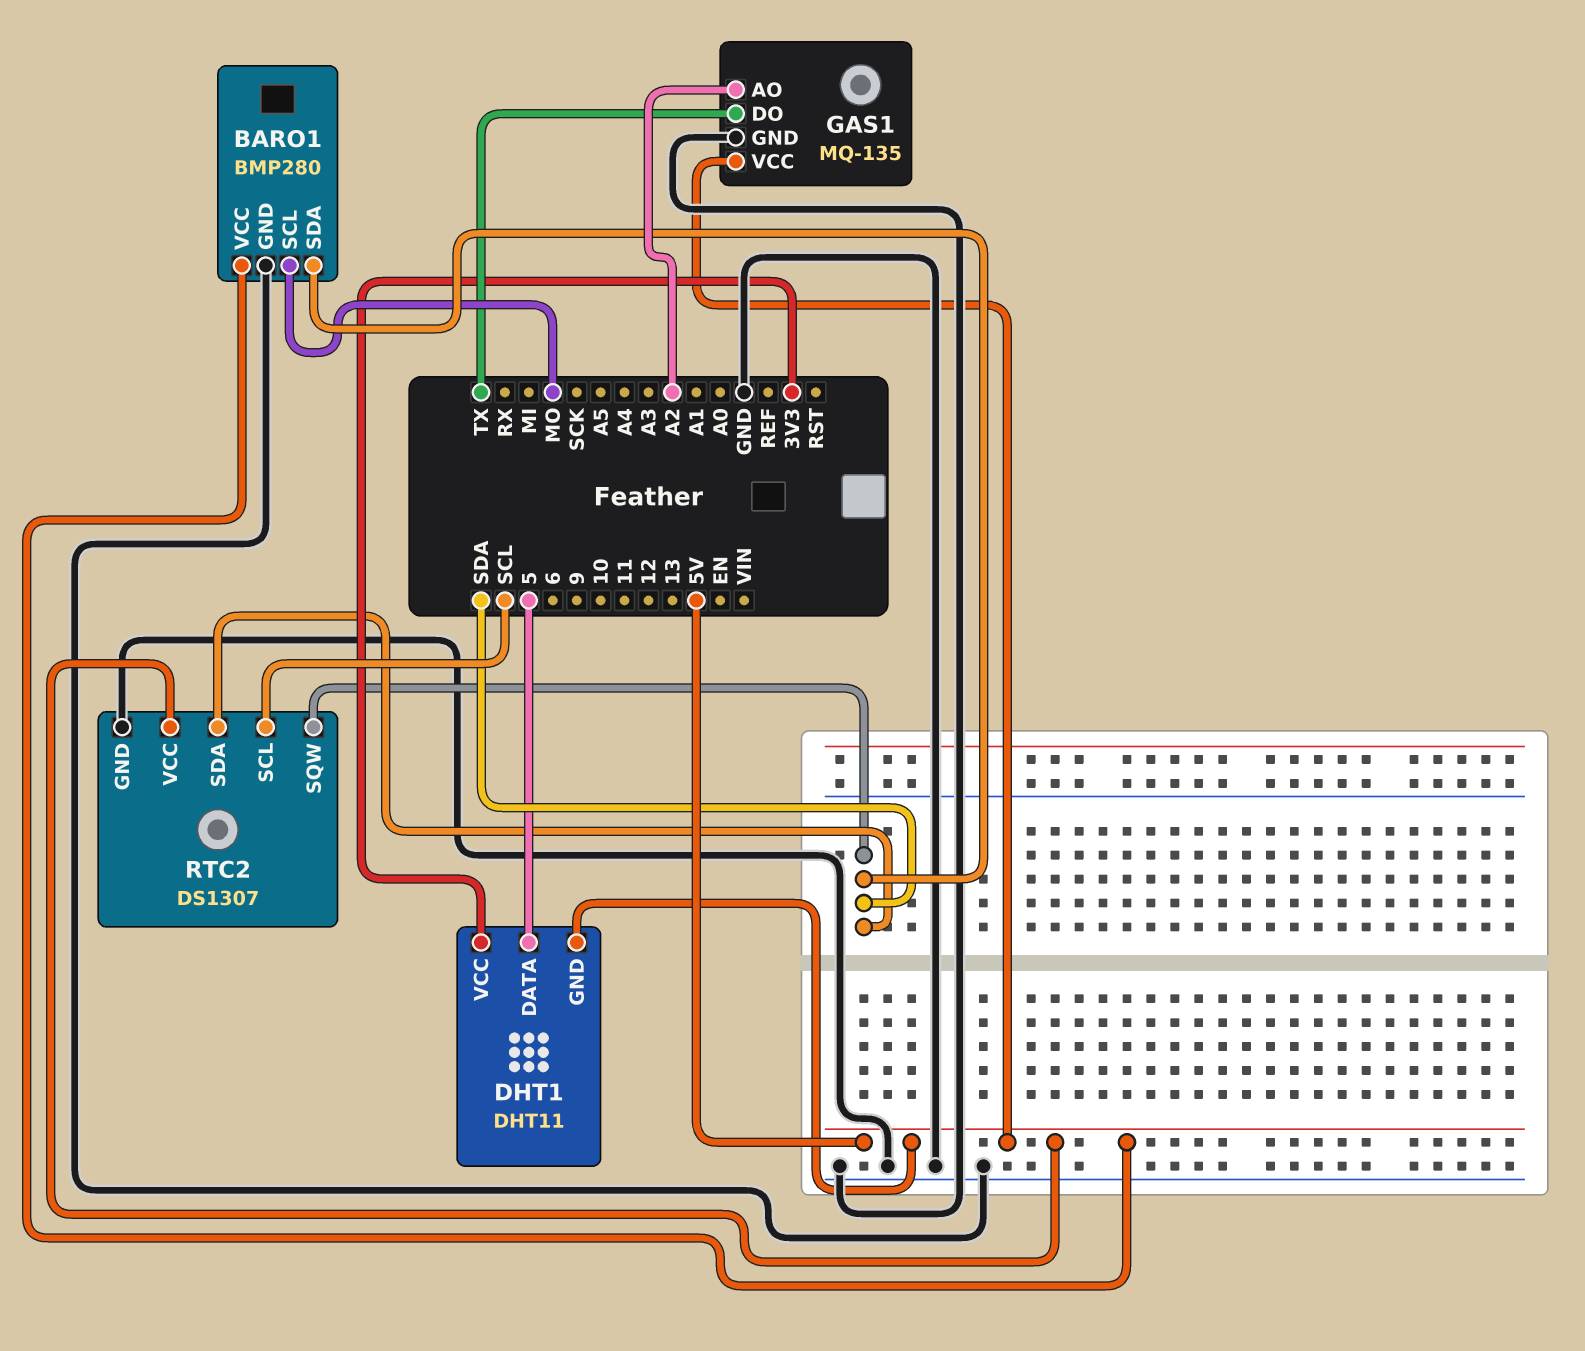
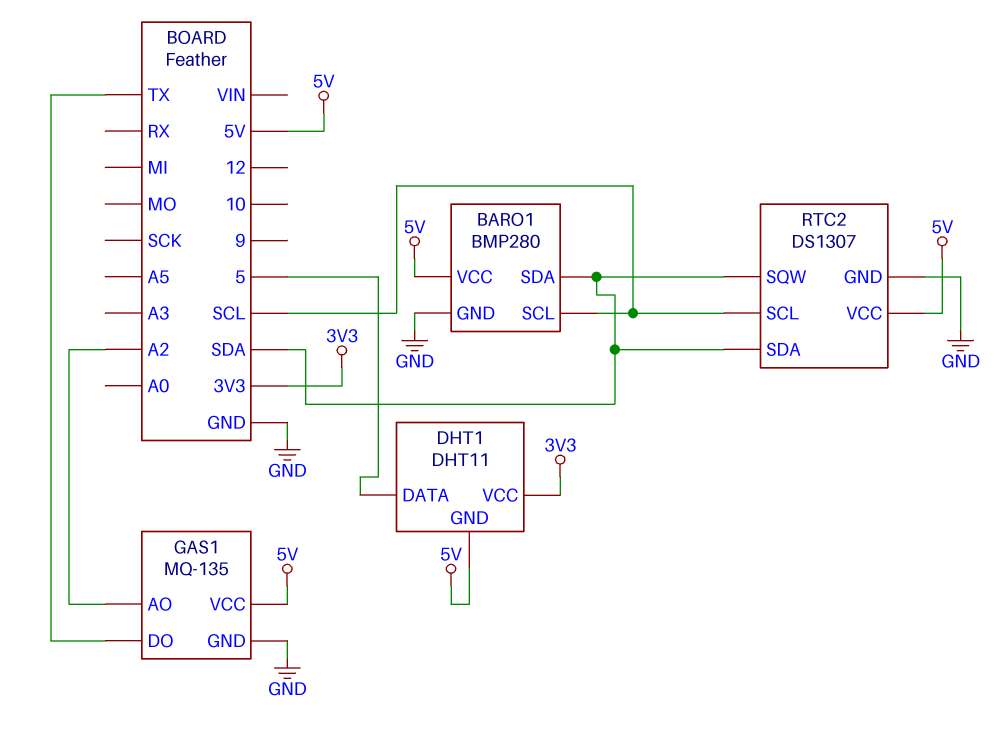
BARO1 pin SCL: MO -> SCL

